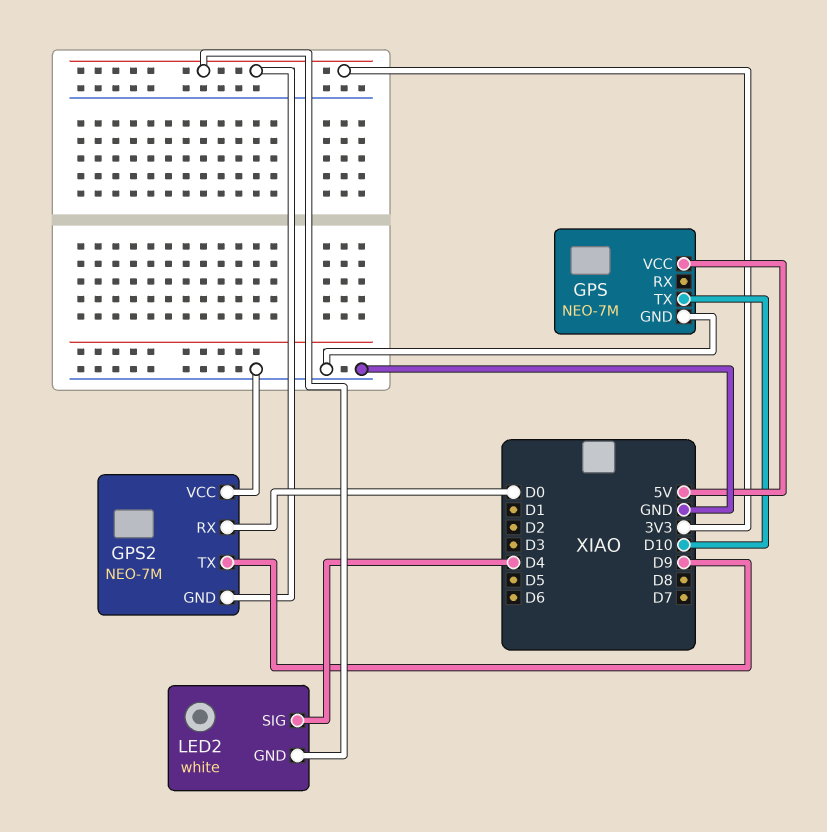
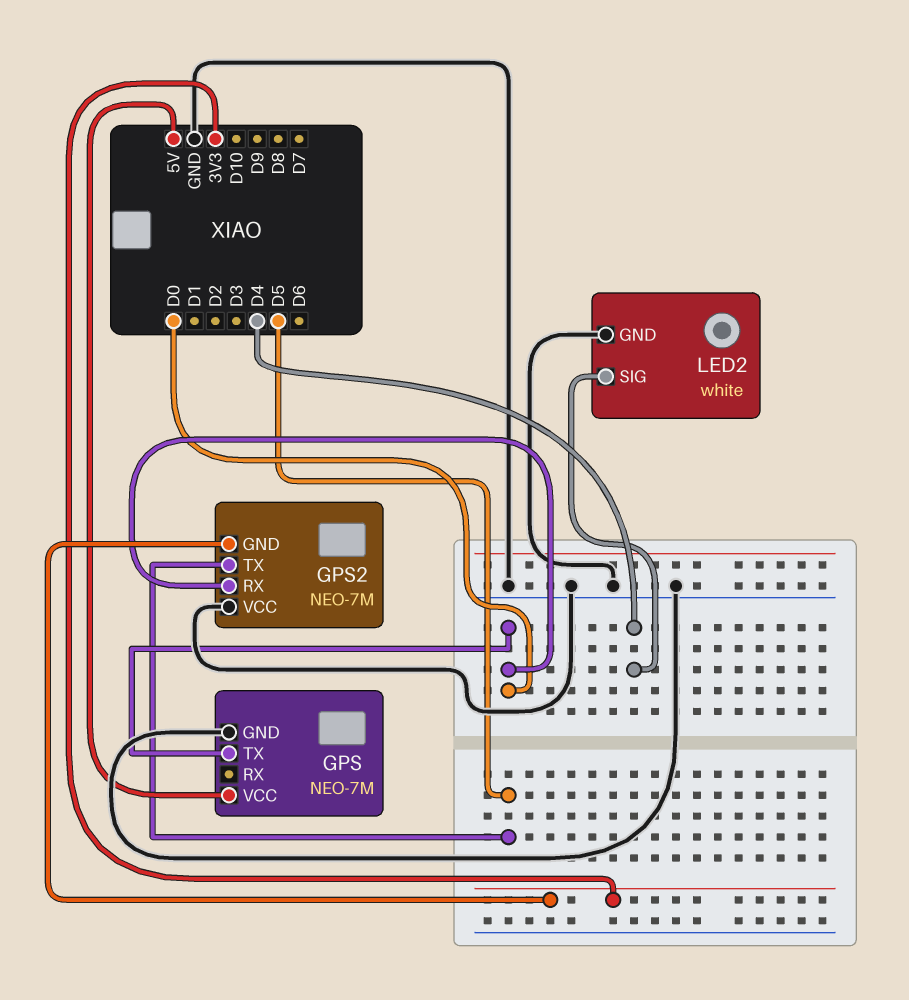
GPS pin TX: D10 -> D0
GPS2 pin TX: D9 -> D5
LED2 pin GND: 3V3 -> GND

